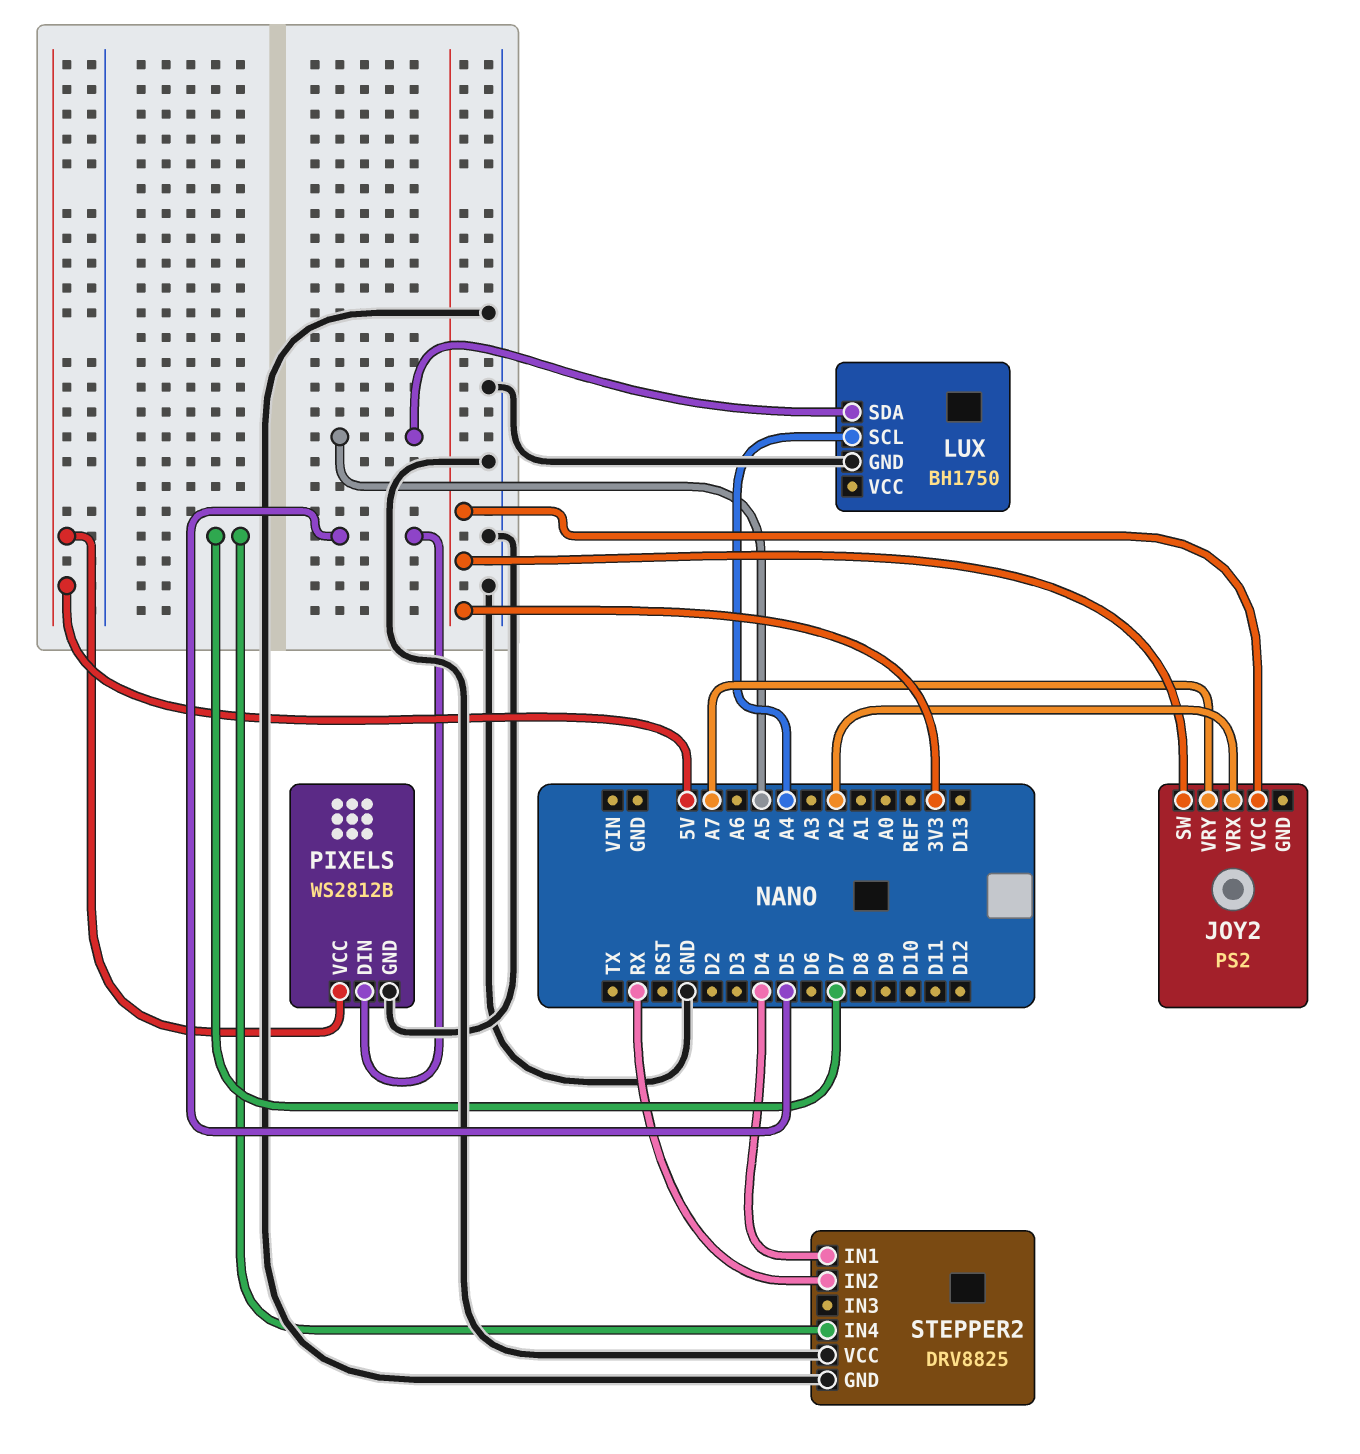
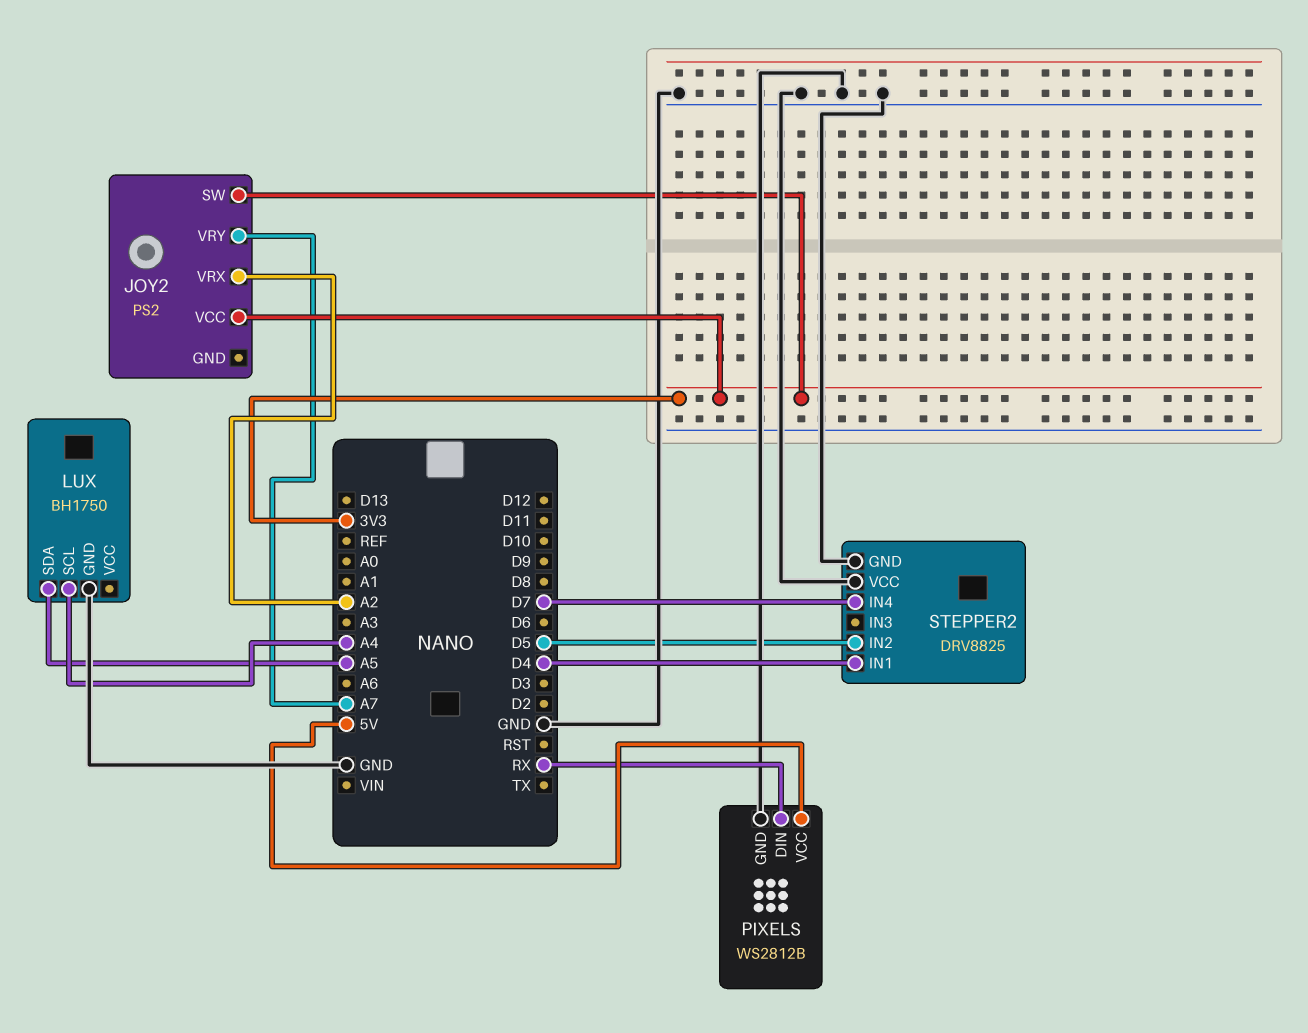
PIXELS pin DIN: D5 -> RX
STEPPER2 pin IN2: RX -> D5

